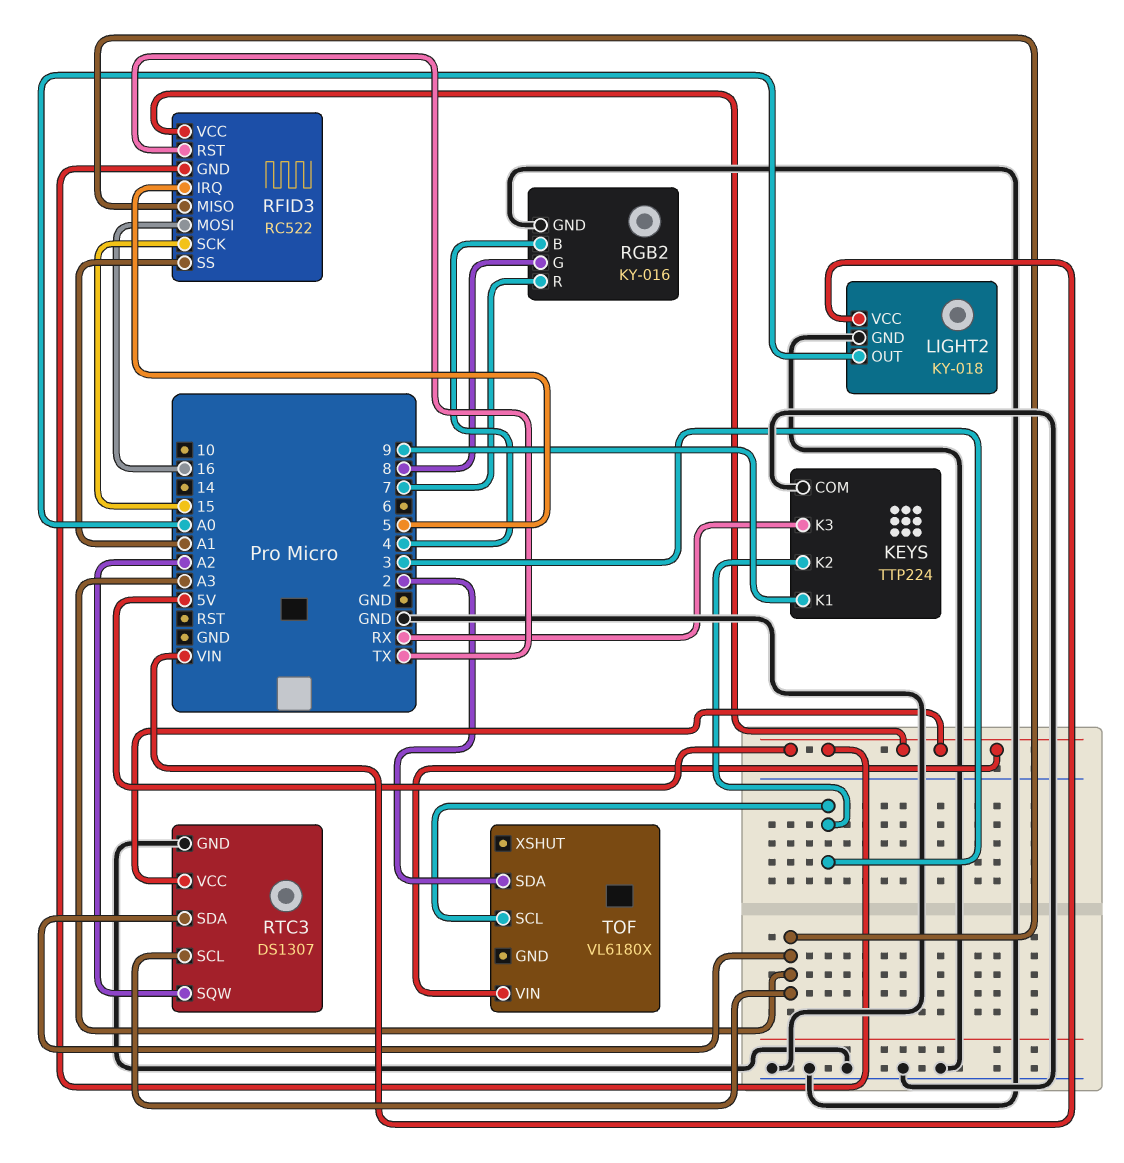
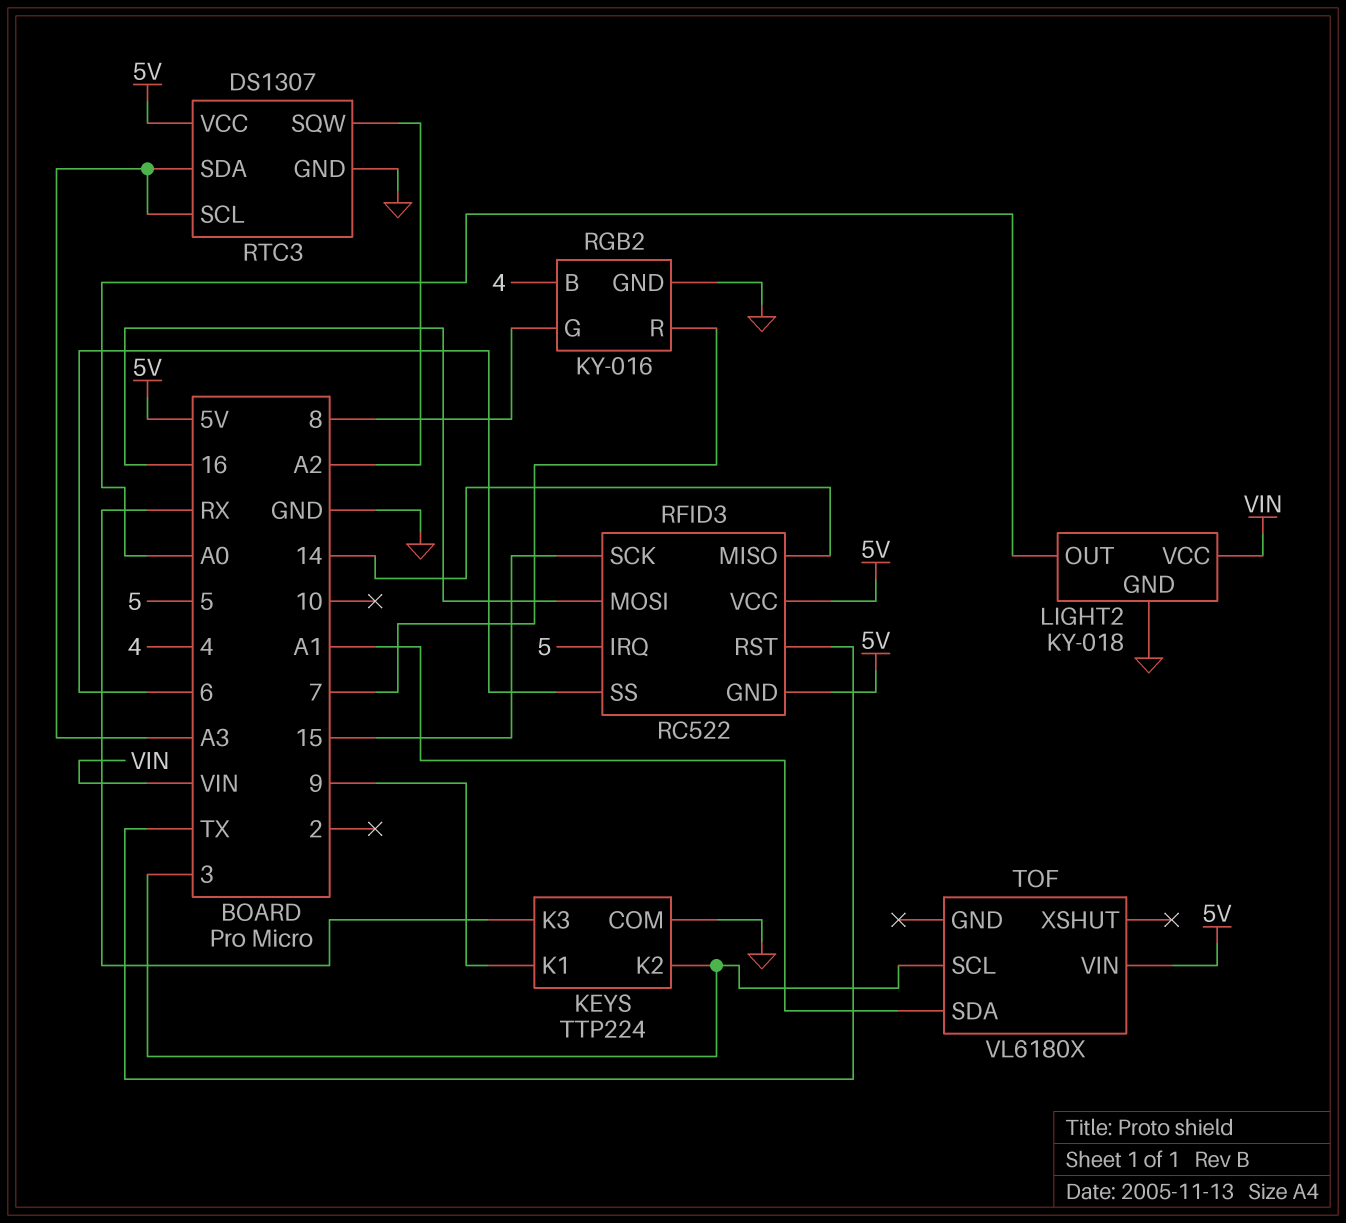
RFID3 pin MISO: A3 -> 14
RFID3 pin SS: A1 -> 6
TOF pin SDA: 2 -> A1

